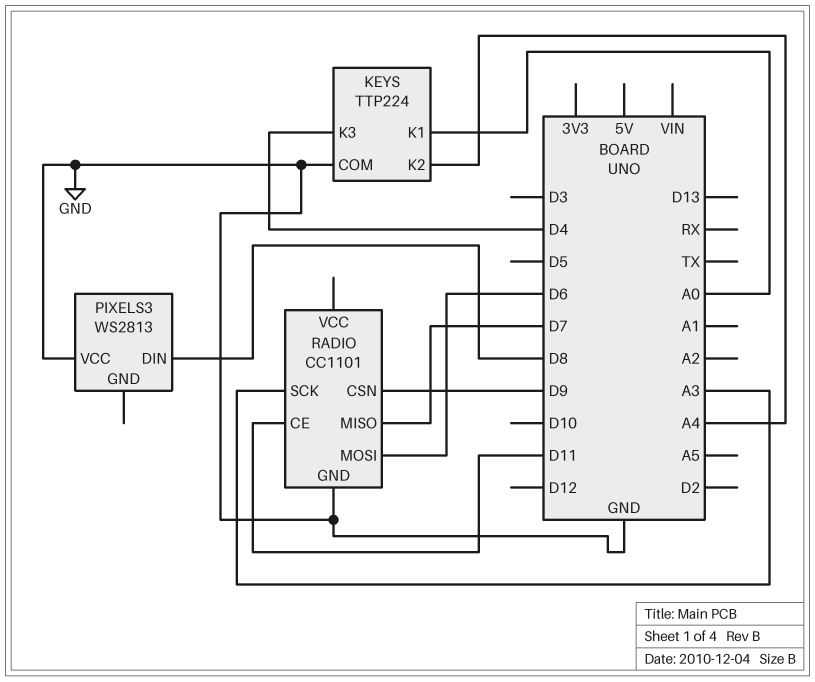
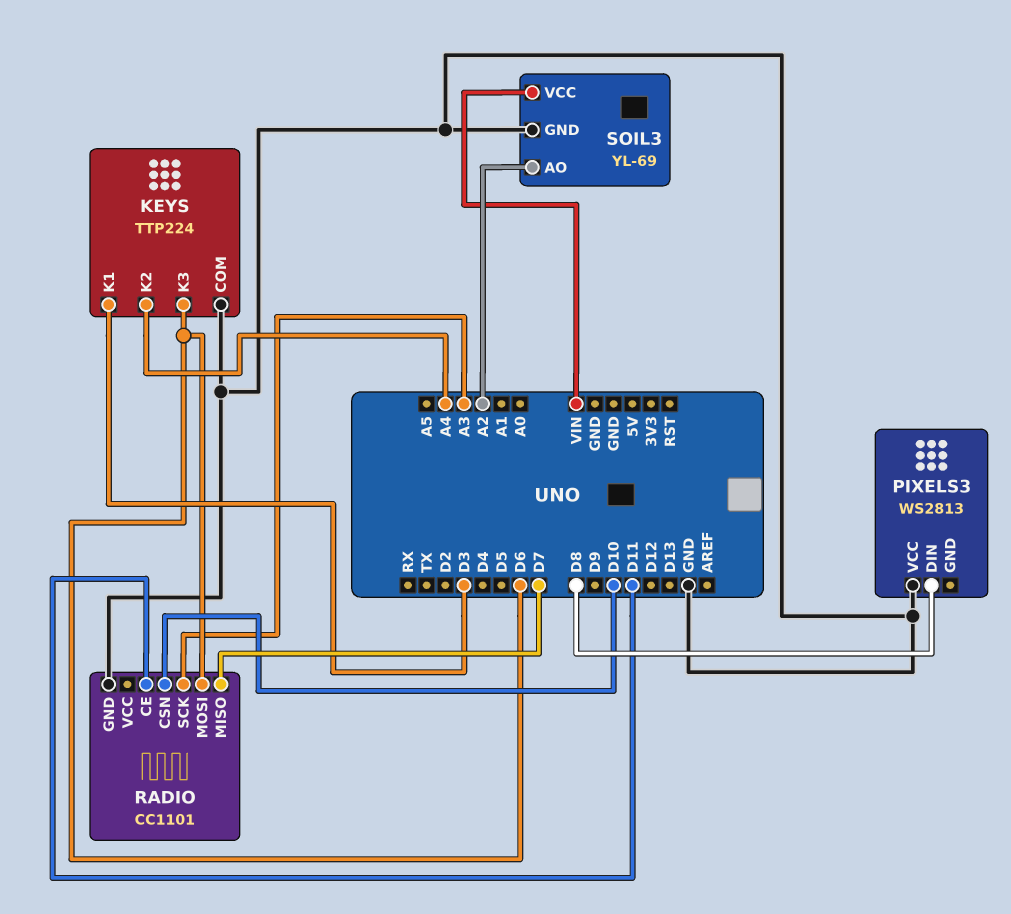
KEYS pin K1: A0 -> D3
KEYS pin K3: D4 -> D6
RADIO pin CSN: D9 -> D10
SOIL3: none -> YL-69
SOIL3 pin AO: none -> A2
SOIL3 pin GND: none -> GND
SOIL3 pin VCC: none -> VIN

